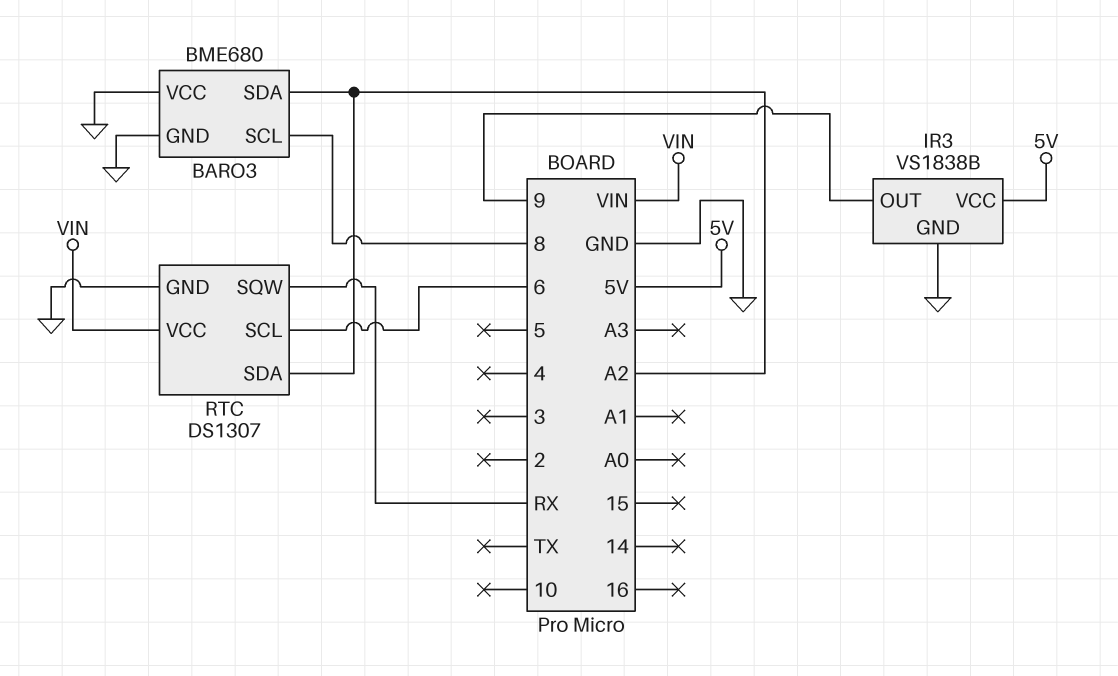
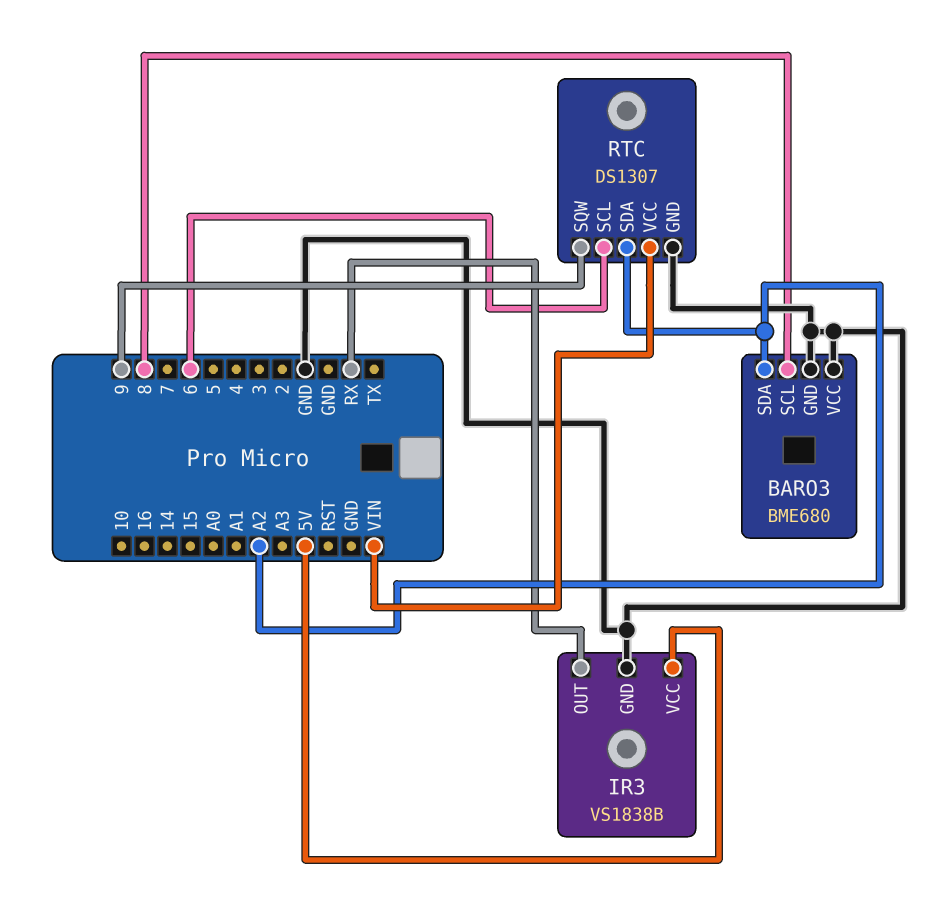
IR3 pin OUT: 9 -> RX
RTC pin SQW: RX -> 9

